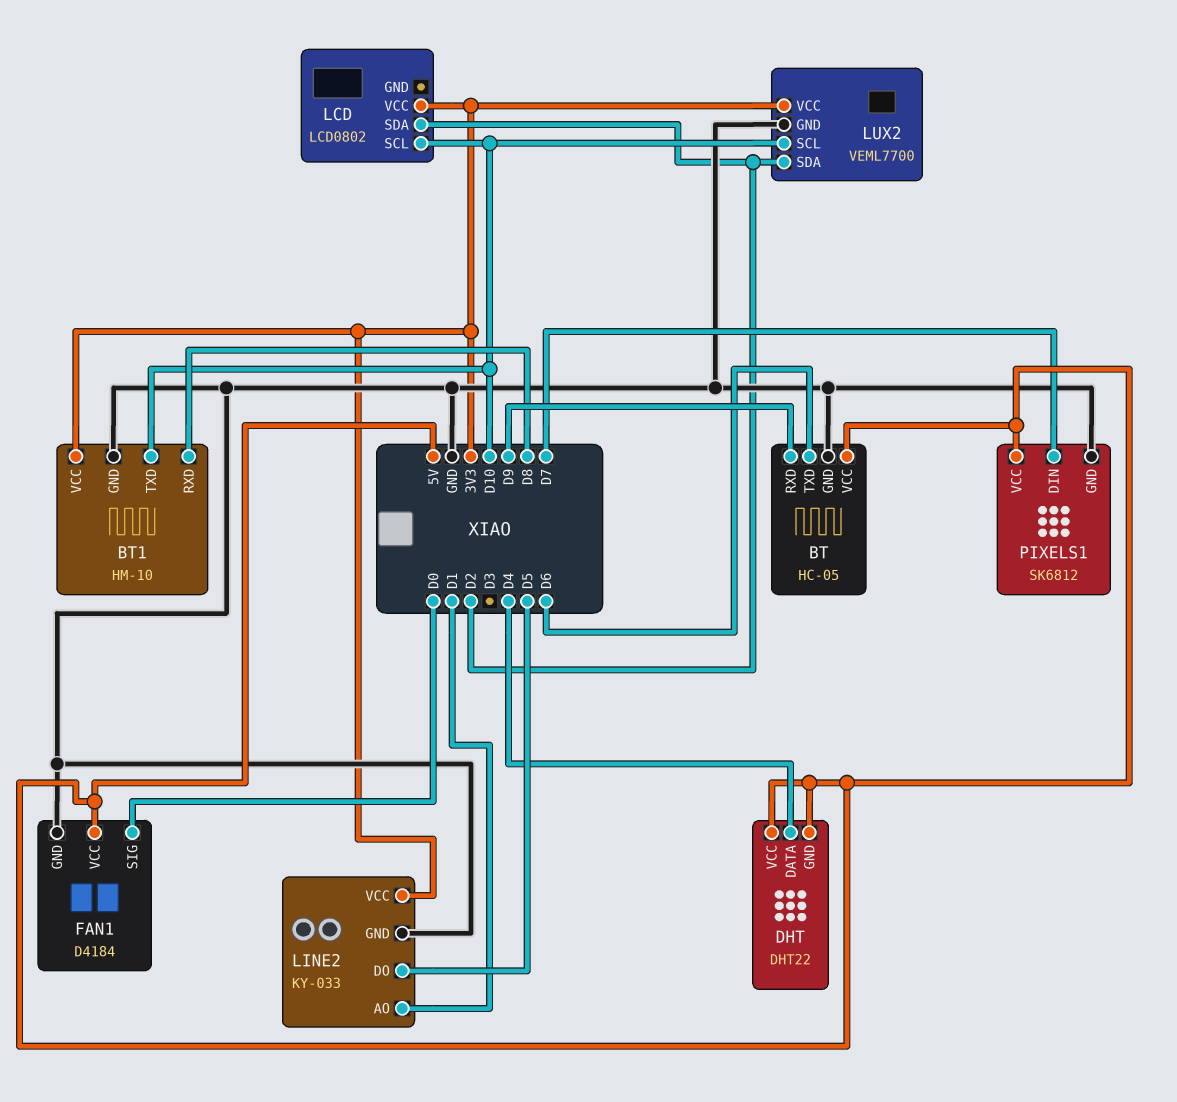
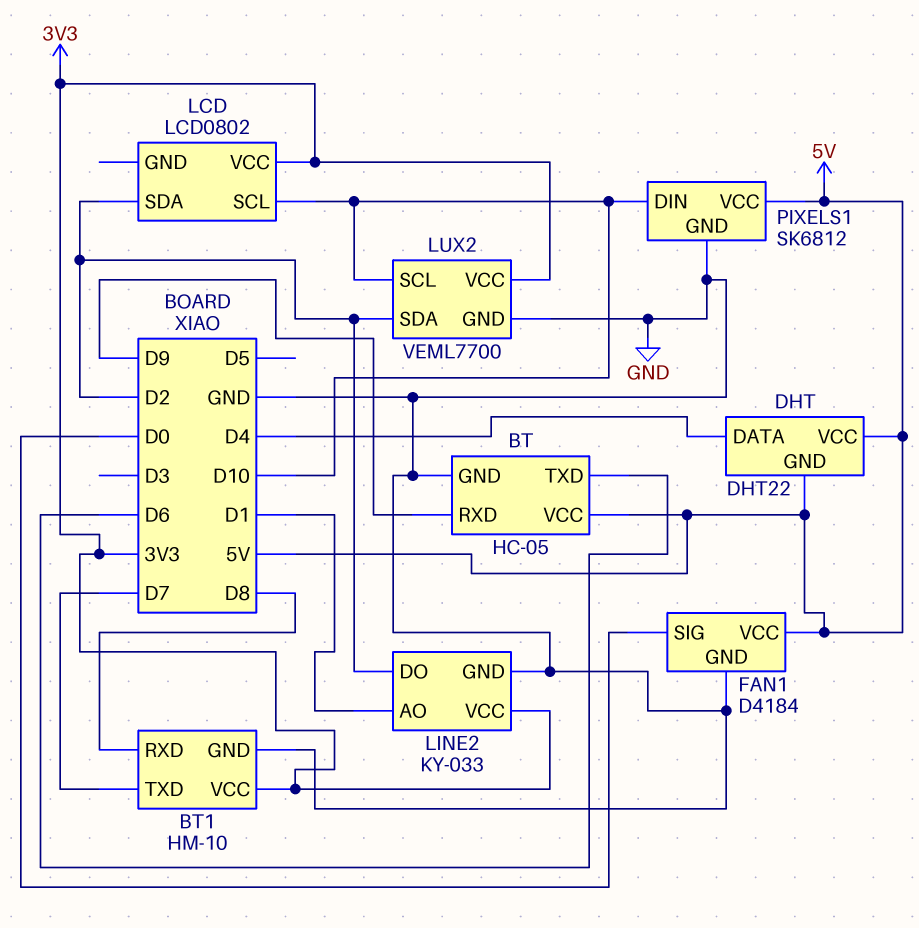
BT1 pin TXD: D10 -> D7
LINE2 pin DO: D5 -> D2
PIXELS1 pin DIN: D7 -> D10

